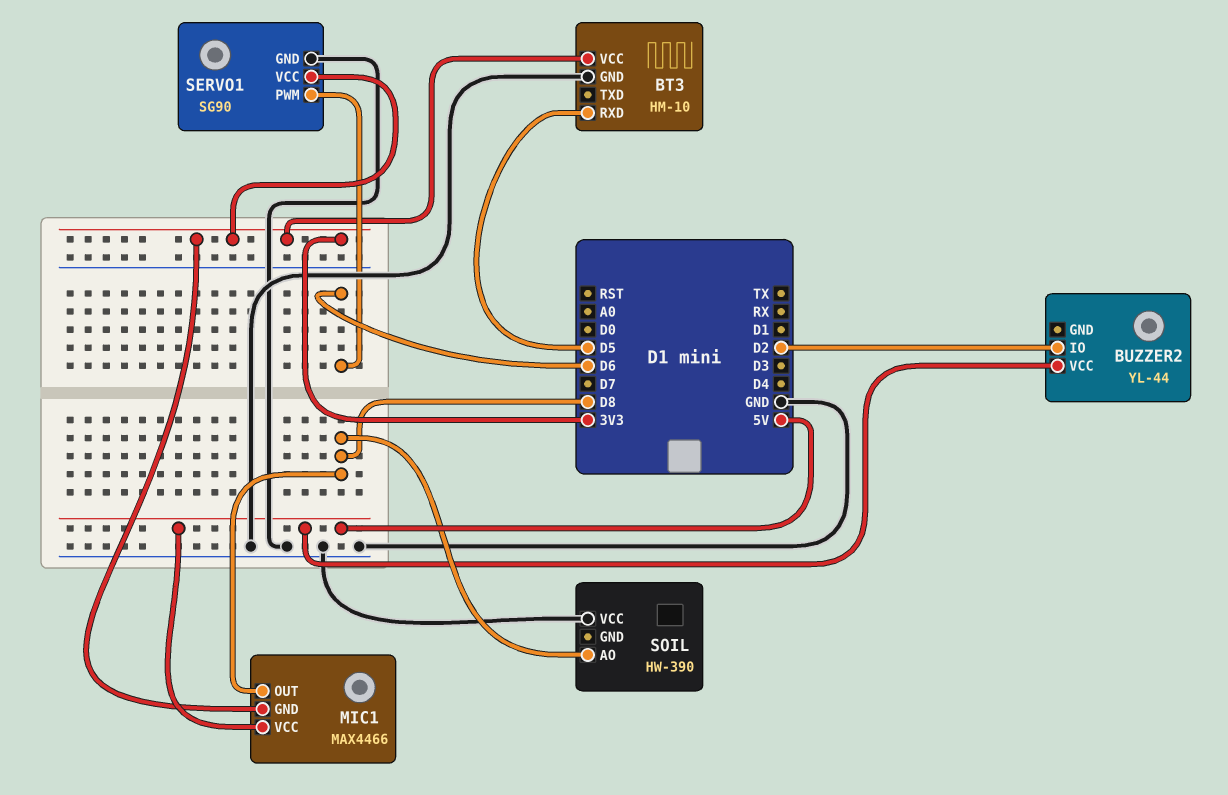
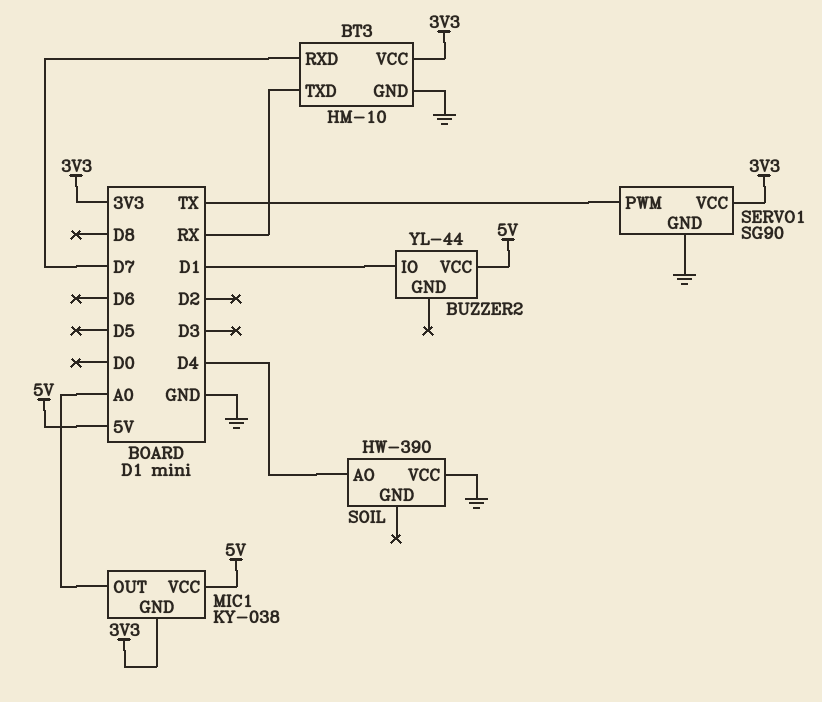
BT3 pin RXD: D5 -> D7
BT3 pin TXD: none -> RX
BUZZER2 pin IO: D2 -> D1
MIC1: MAX4466 -> KY-038
MIC1 pin OUT: D8 -> A0
SERVO1 pin PWM: D6 -> TX
SOIL pin AO: D8 -> D4

